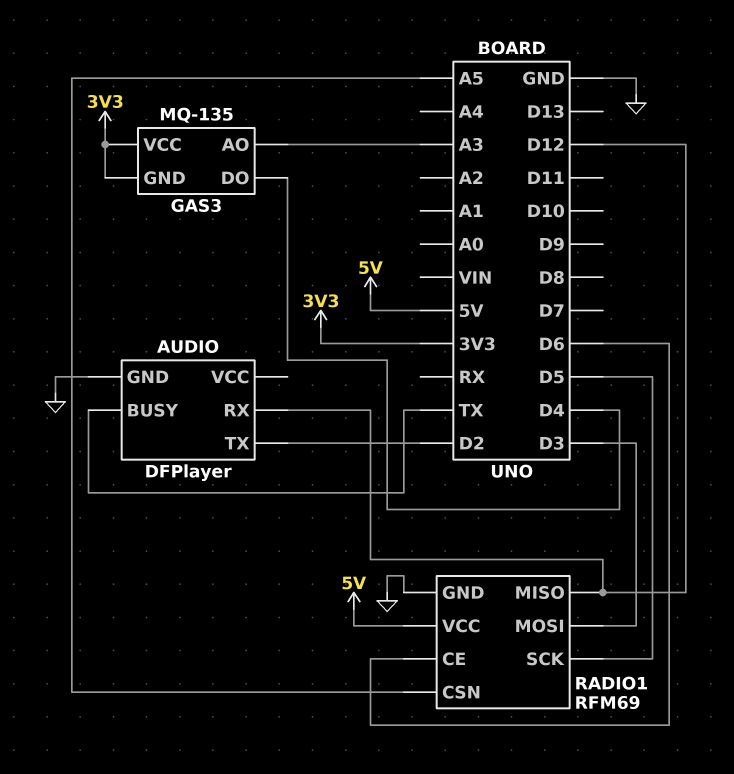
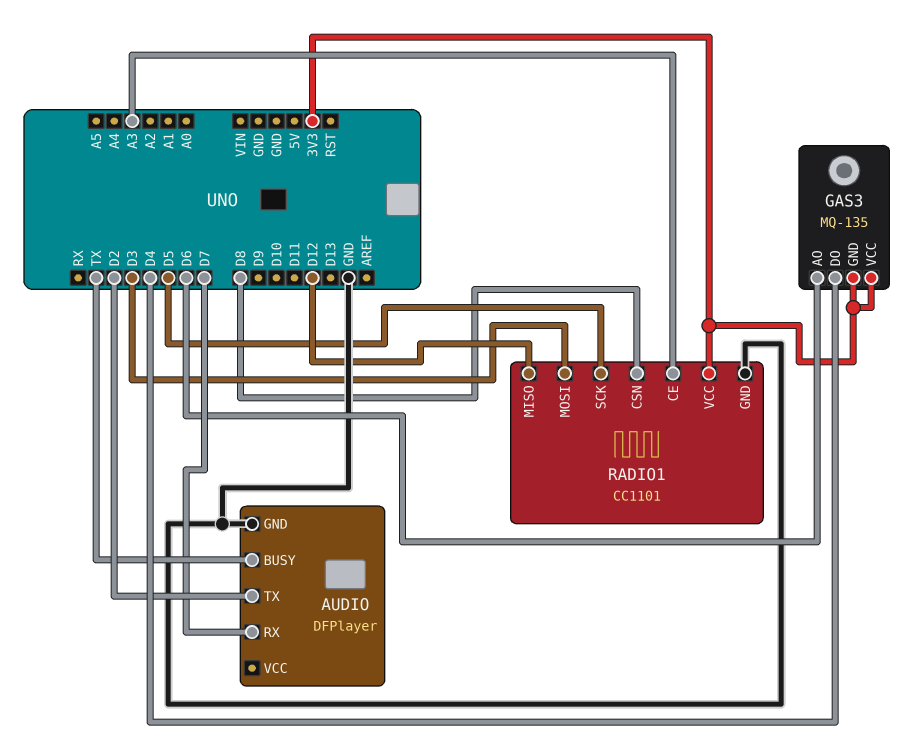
AUDIO pin RX: D12 -> D7
GAS3 pin AO: A3 -> D6
RADIO1: RFM69 -> CC1101
RADIO1 pin CE: D6 -> A3
RADIO1 pin CSN: A5 -> D8
RADIO1 pin VCC: 5V -> 3V3

